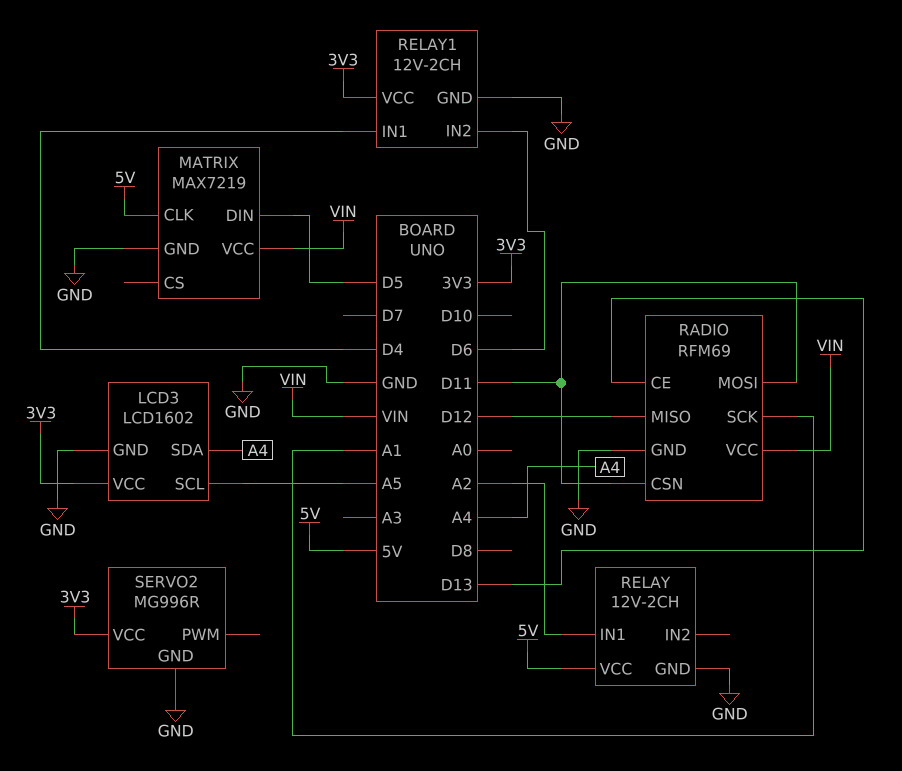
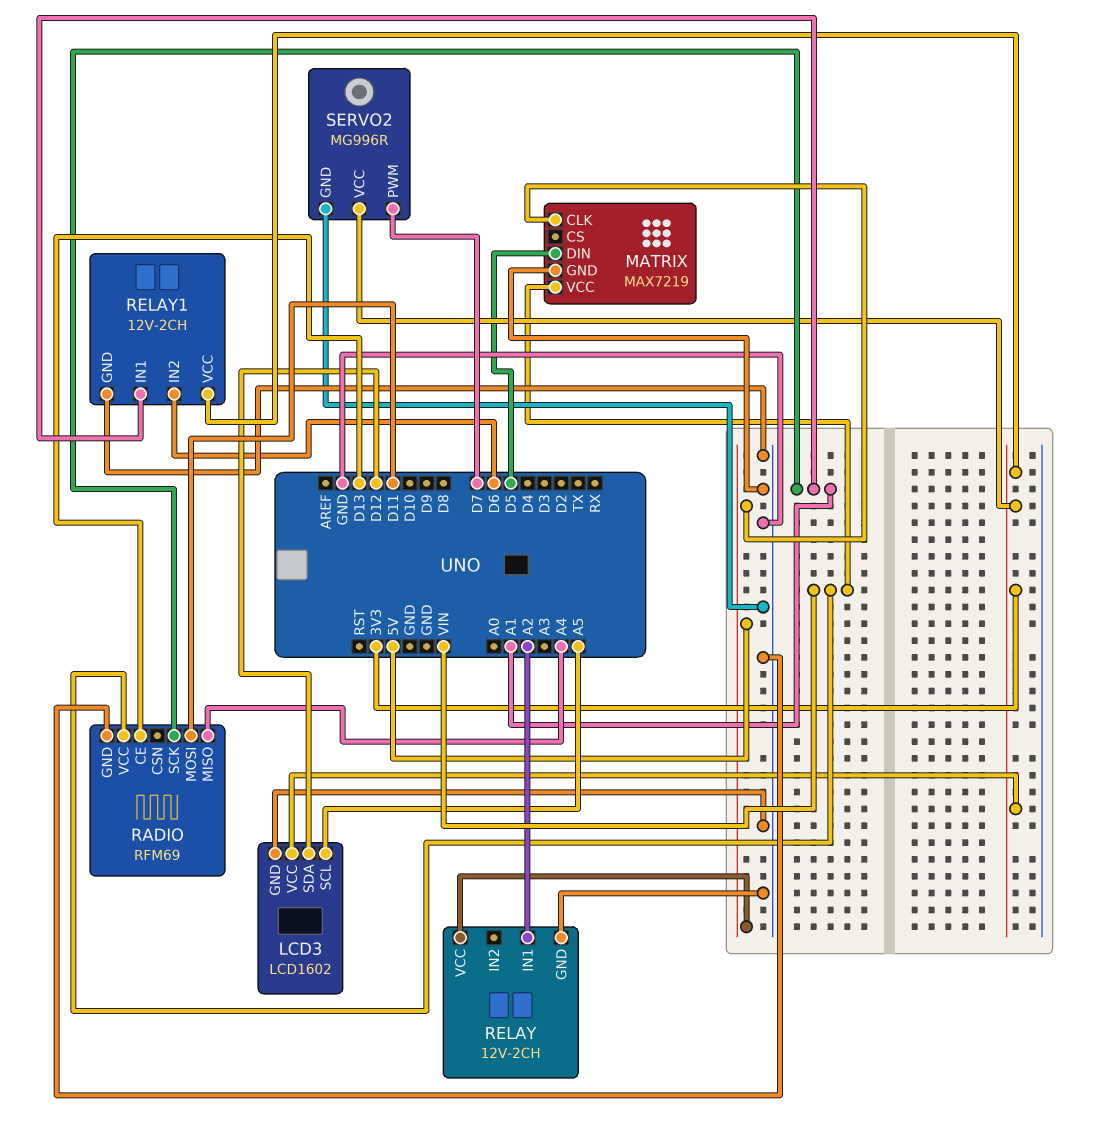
LCD3 pin SDA: A4 -> D12
RADIO pin CSN: D11 -> none
RADIO pin MISO: D12 -> A4
RELAY1 pin IN1: D4 -> A1
SERVO2 pin PWM: none -> D7

